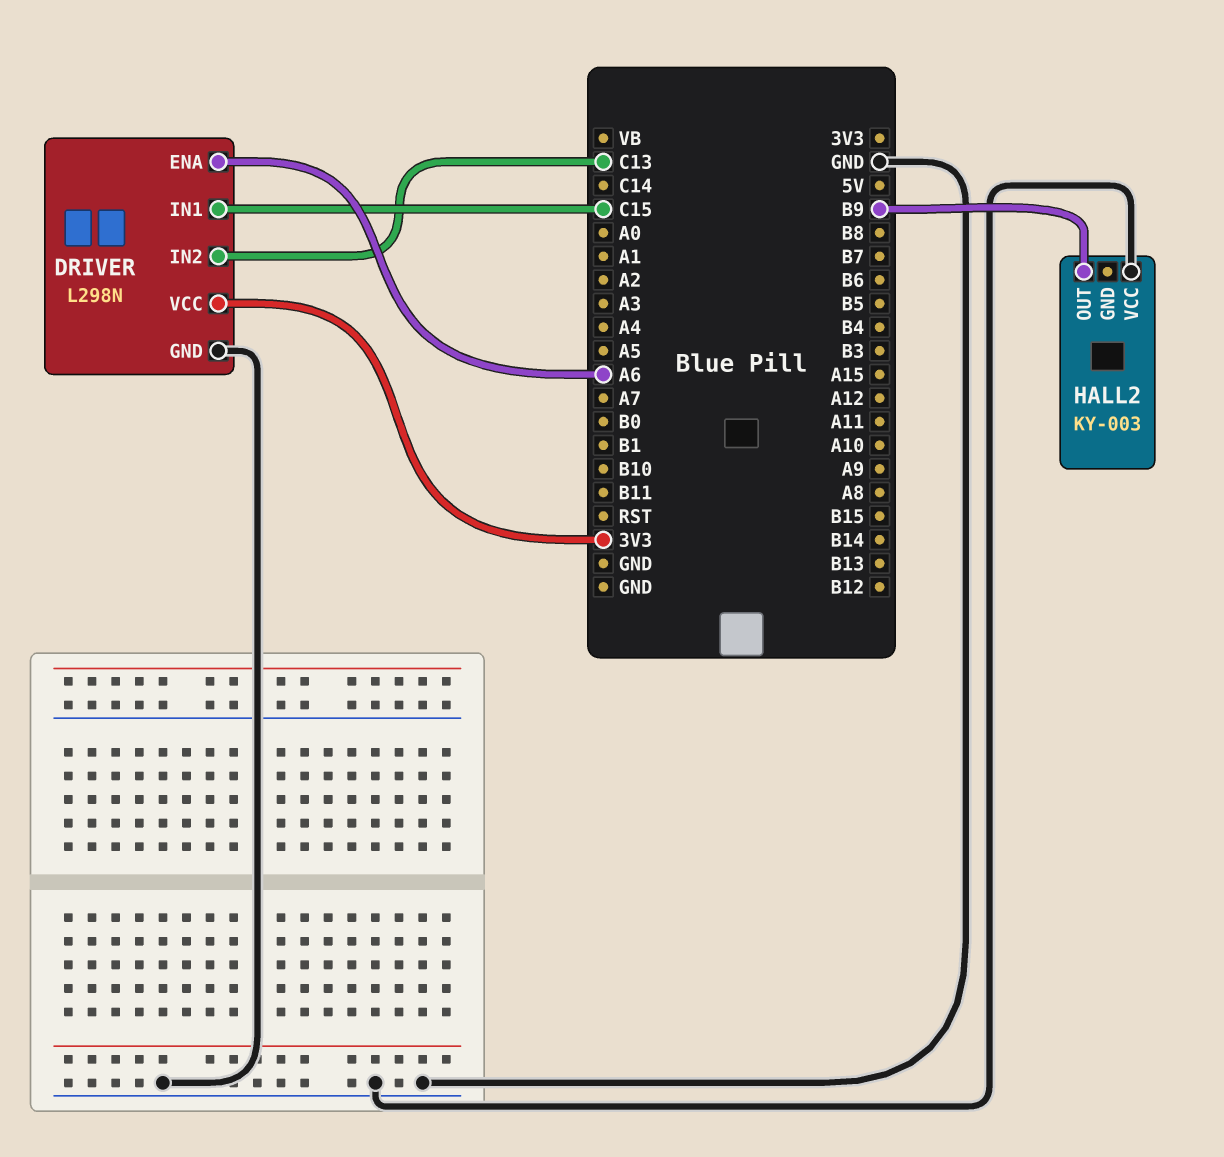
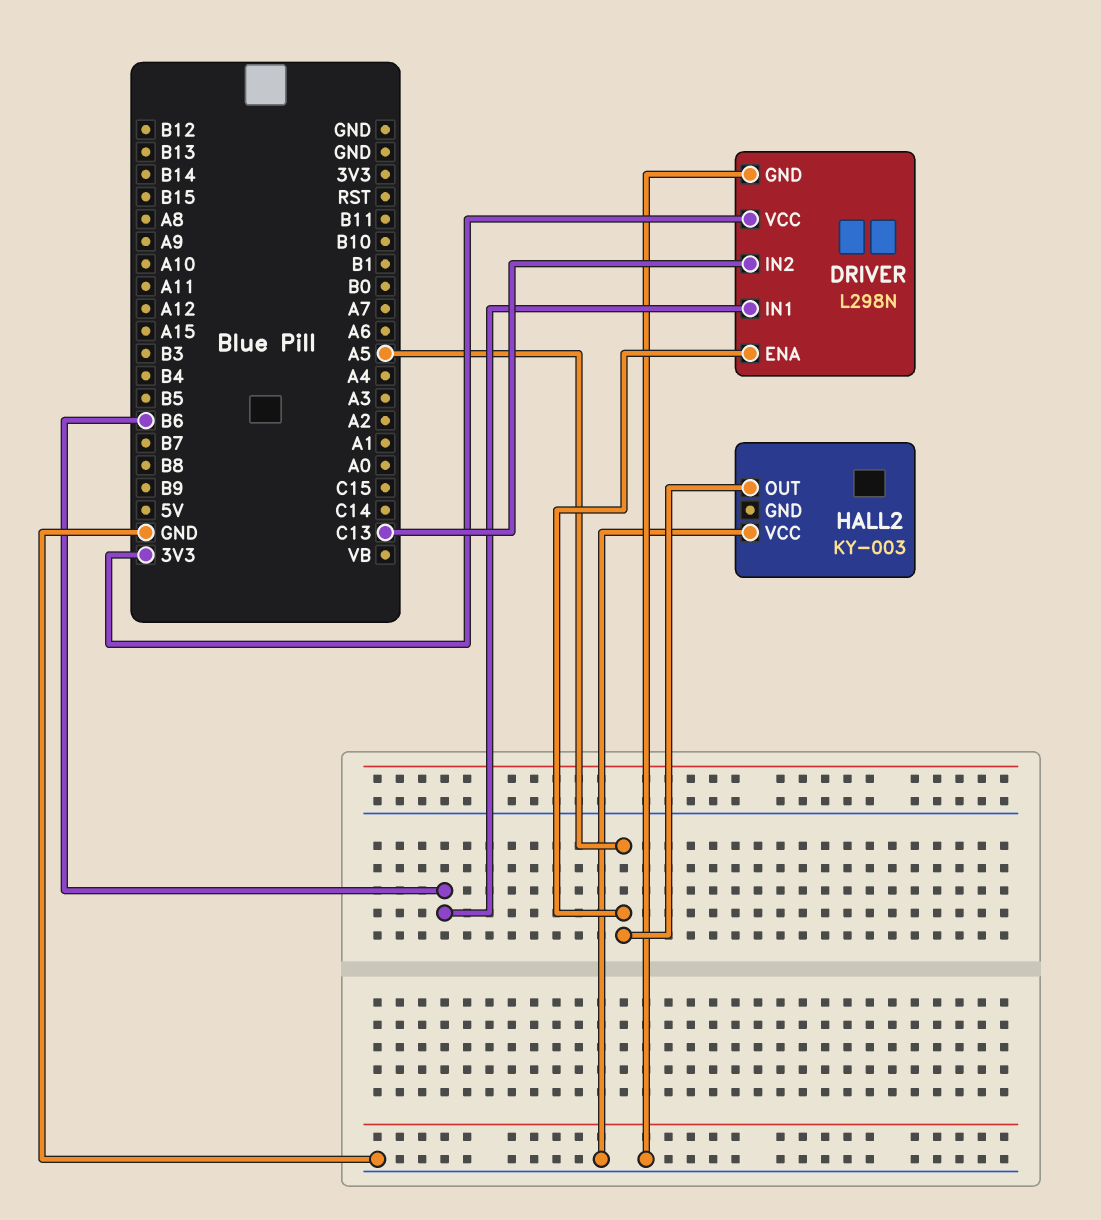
DRIVER pin ENA: A6 -> A5
DRIVER pin IN1: C15 -> B6
HALL2 pin OUT: B9 -> A5

